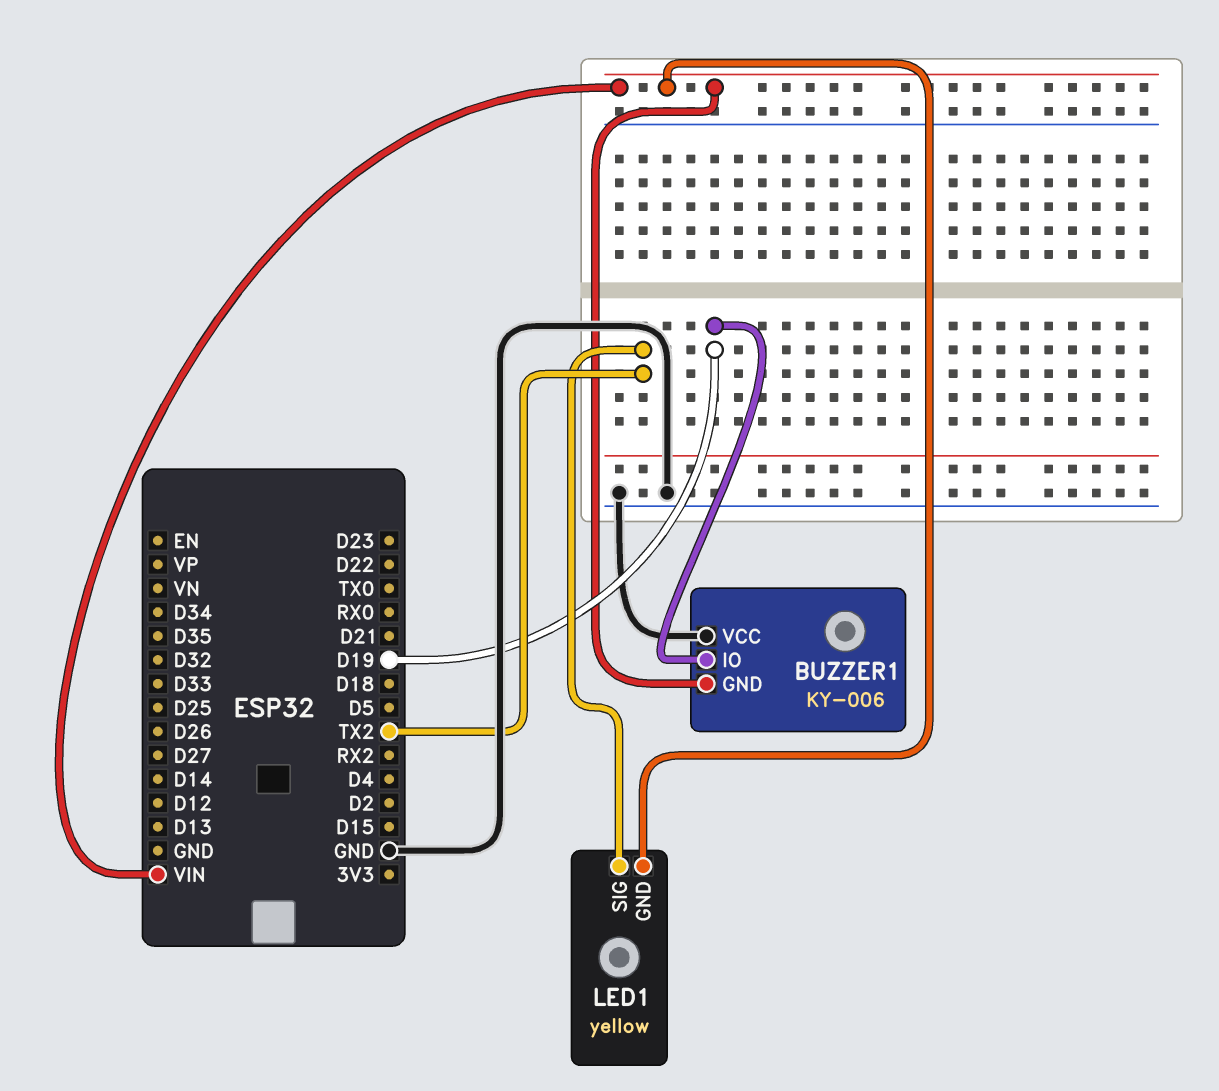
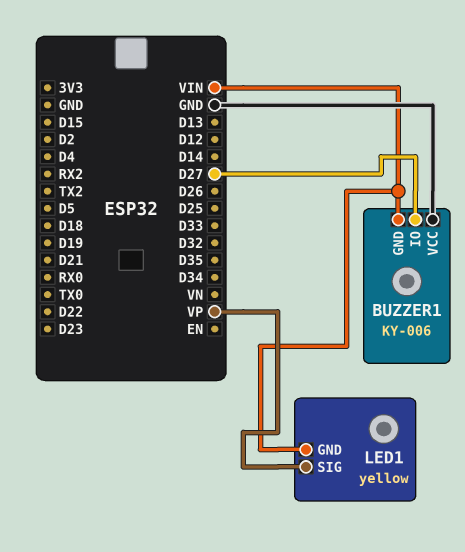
BUZZER1 pin IO: D19 -> D27
LED1 pin SIG: TX2 -> VP

